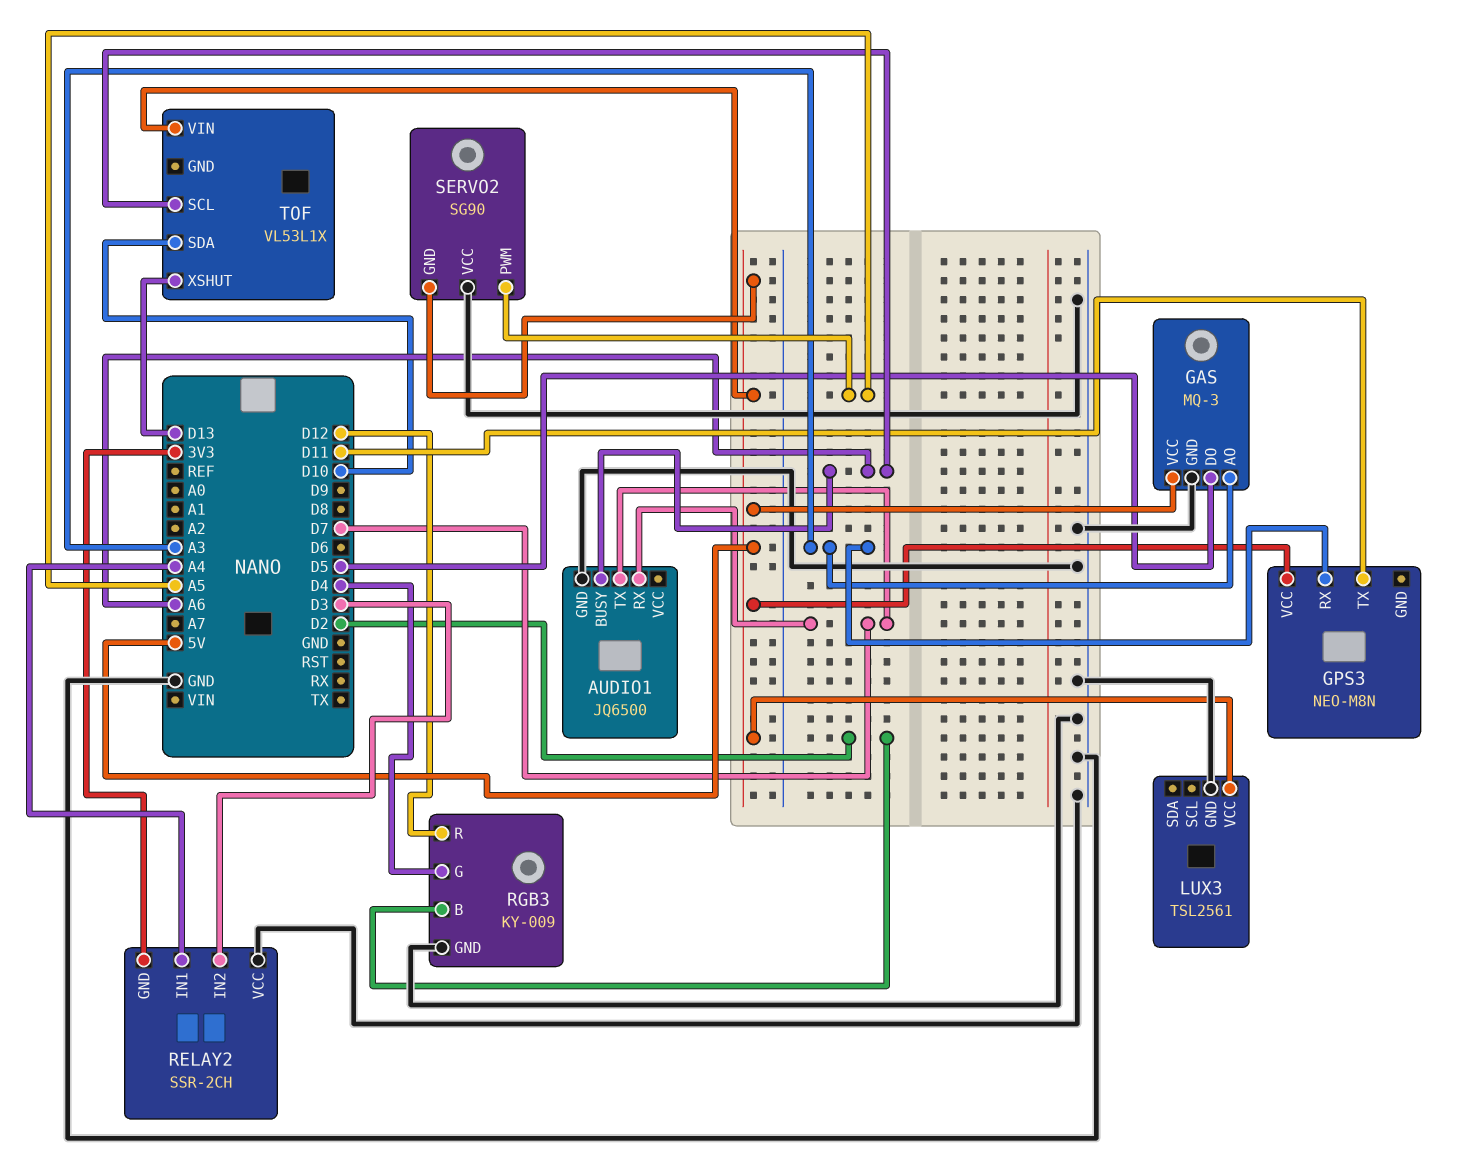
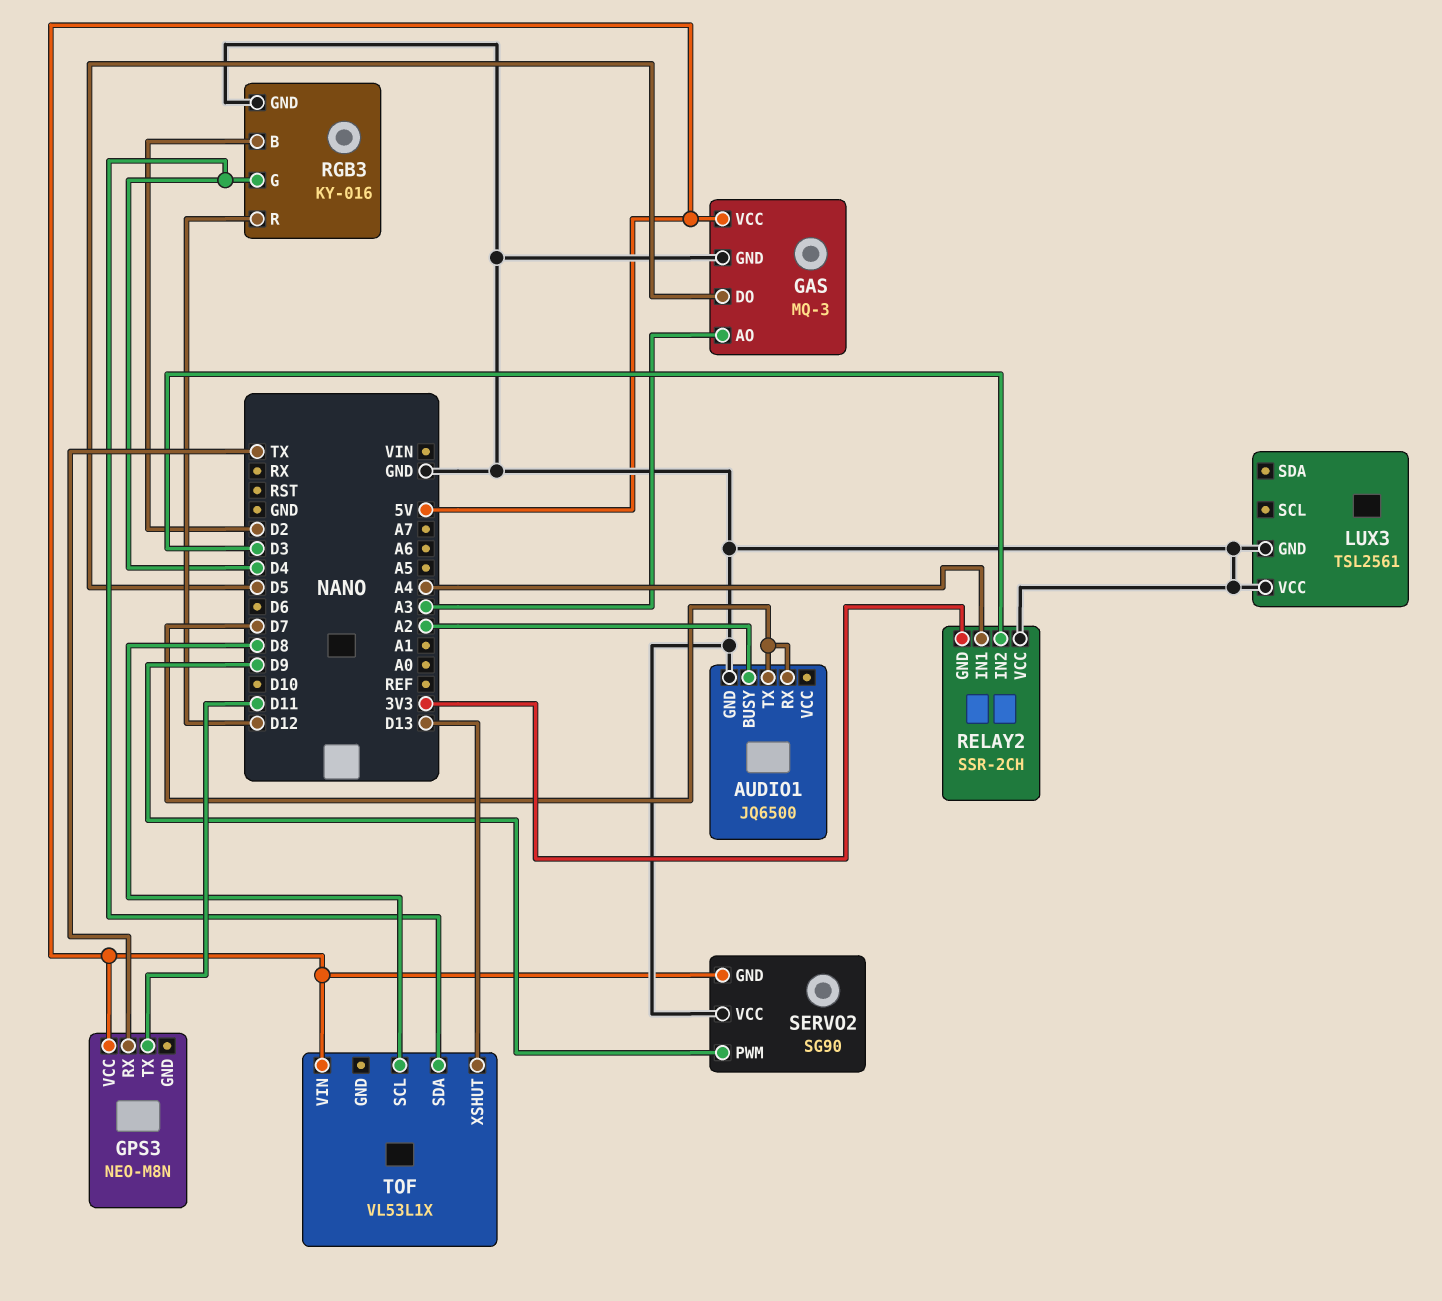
AUDIO1 pin BUSY: A6 -> A2
GPS3 pin RX: A3 -> TX
LUX3 pin VCC: 5V -> GND
RGB3: KY-009 -> KY-016
SERVO2 pin PWM: A5 -> D9
TOF pin SCL: A6 -> D8
TOF pin SDA: D10 -> D4

